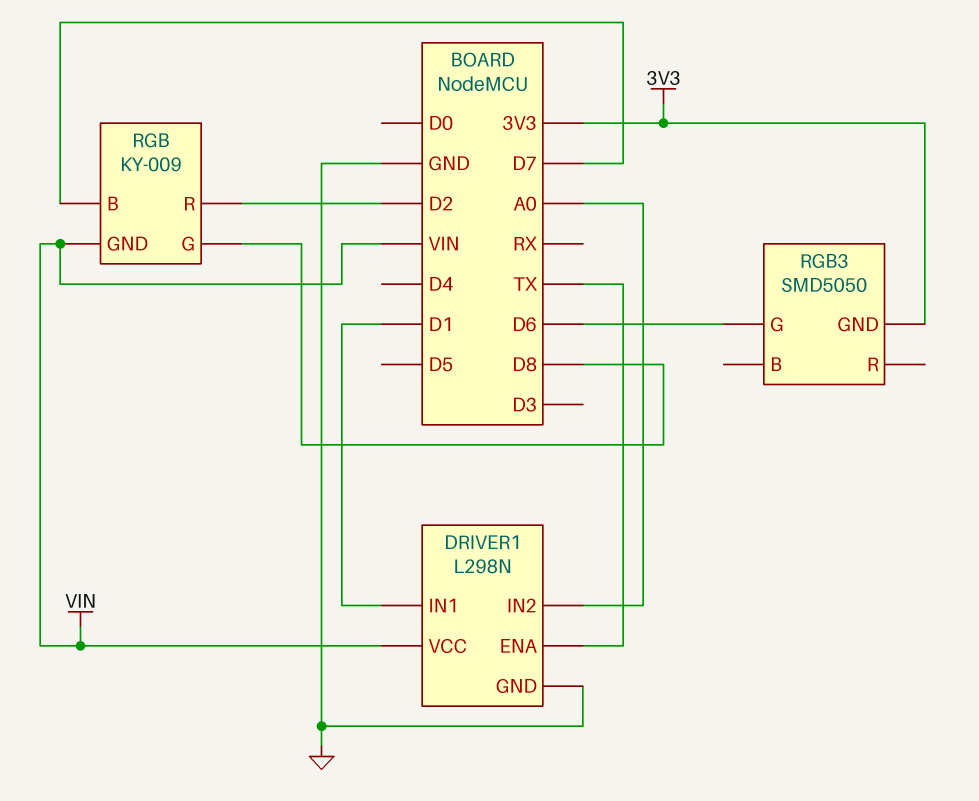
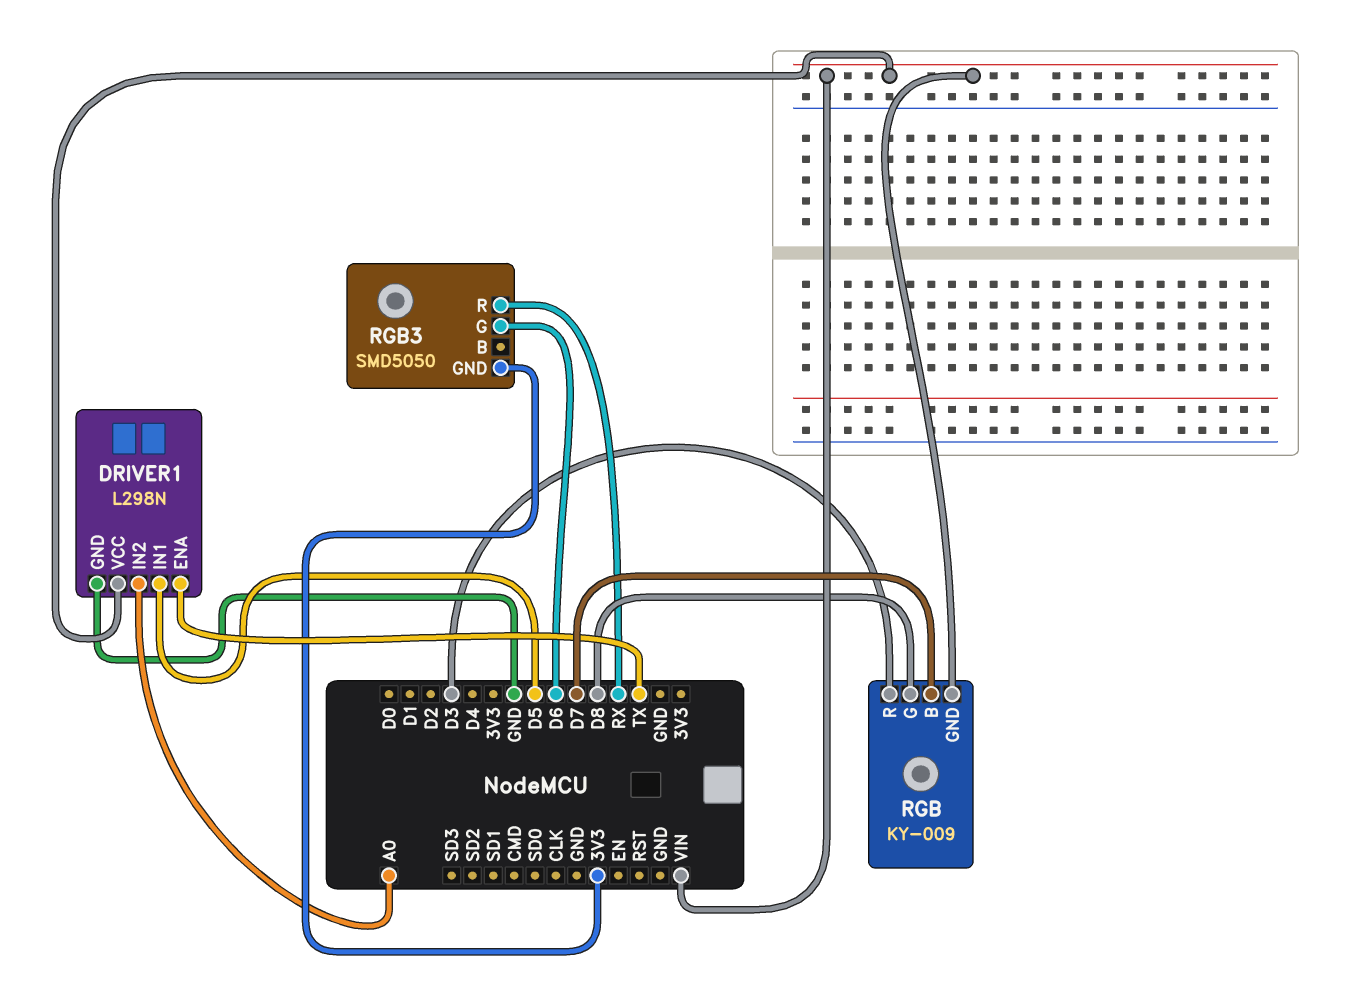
DRIVER1 pin IN1: D1 -> D5
RGB pin R: D2 -> D3
RGB3 pin R: none -> RX

